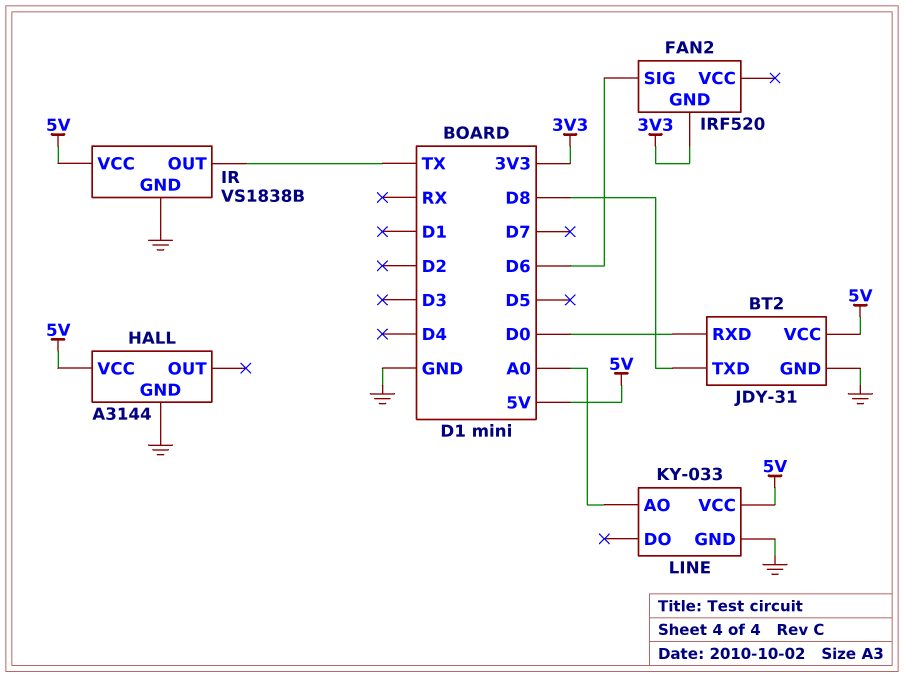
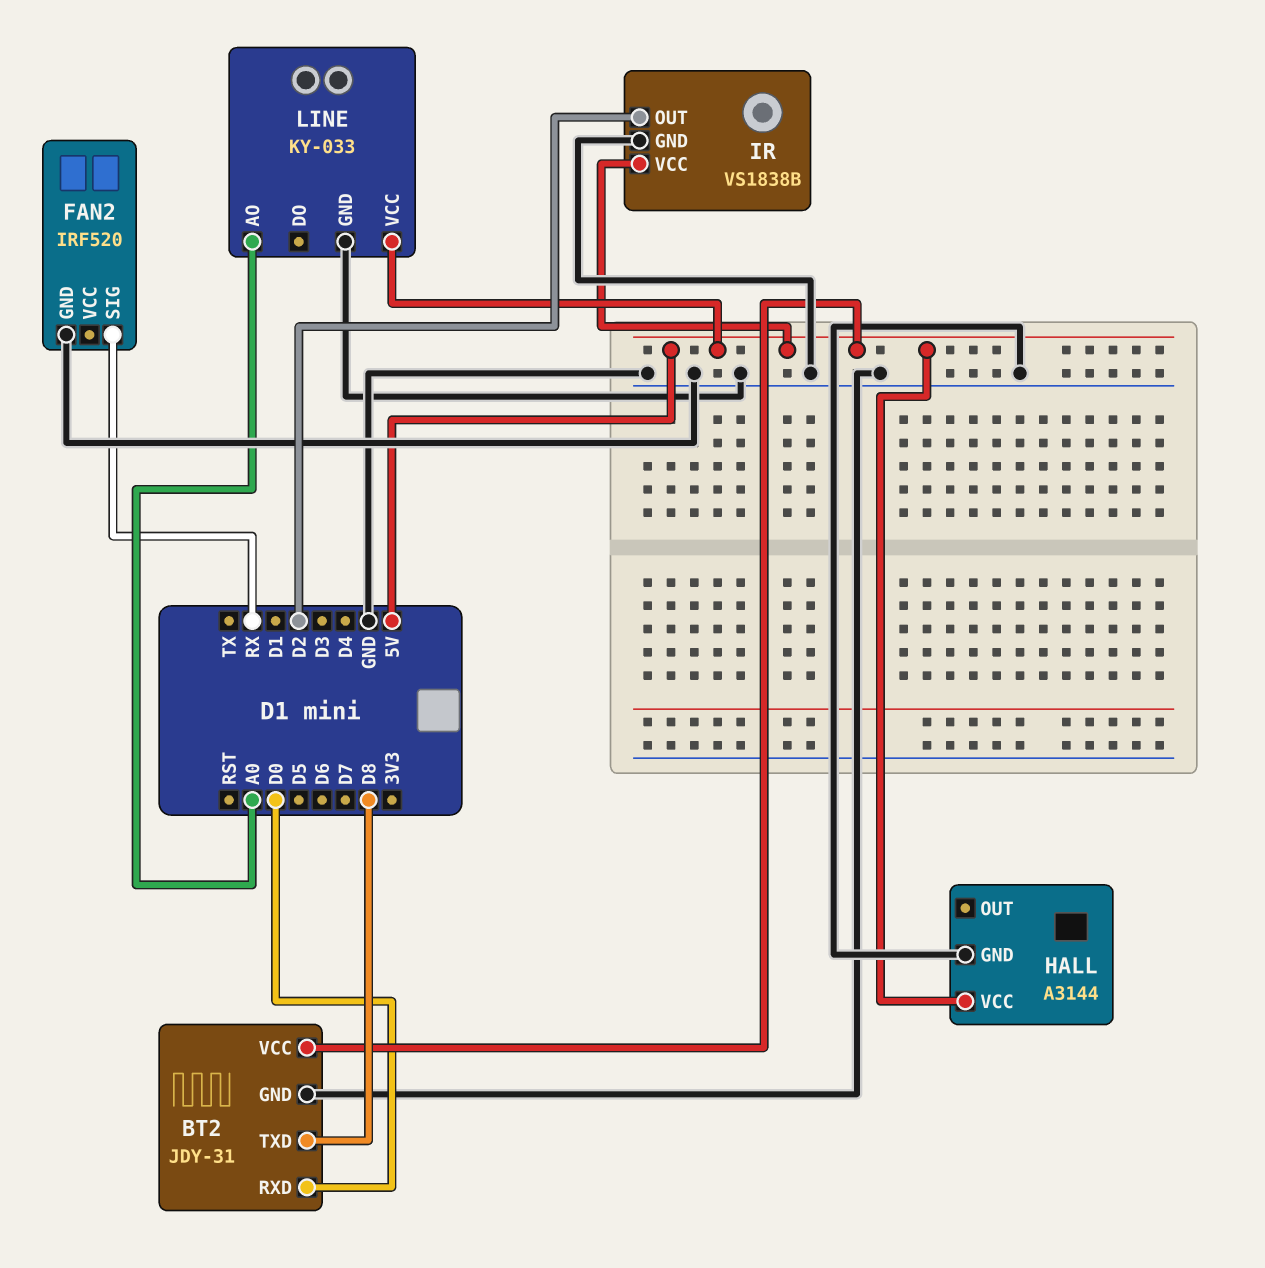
FAN2 pin GND: 3V3 -> GND
FAN2 pin SIG: D6 -> RX
IR pin OUT: TX -> D2

